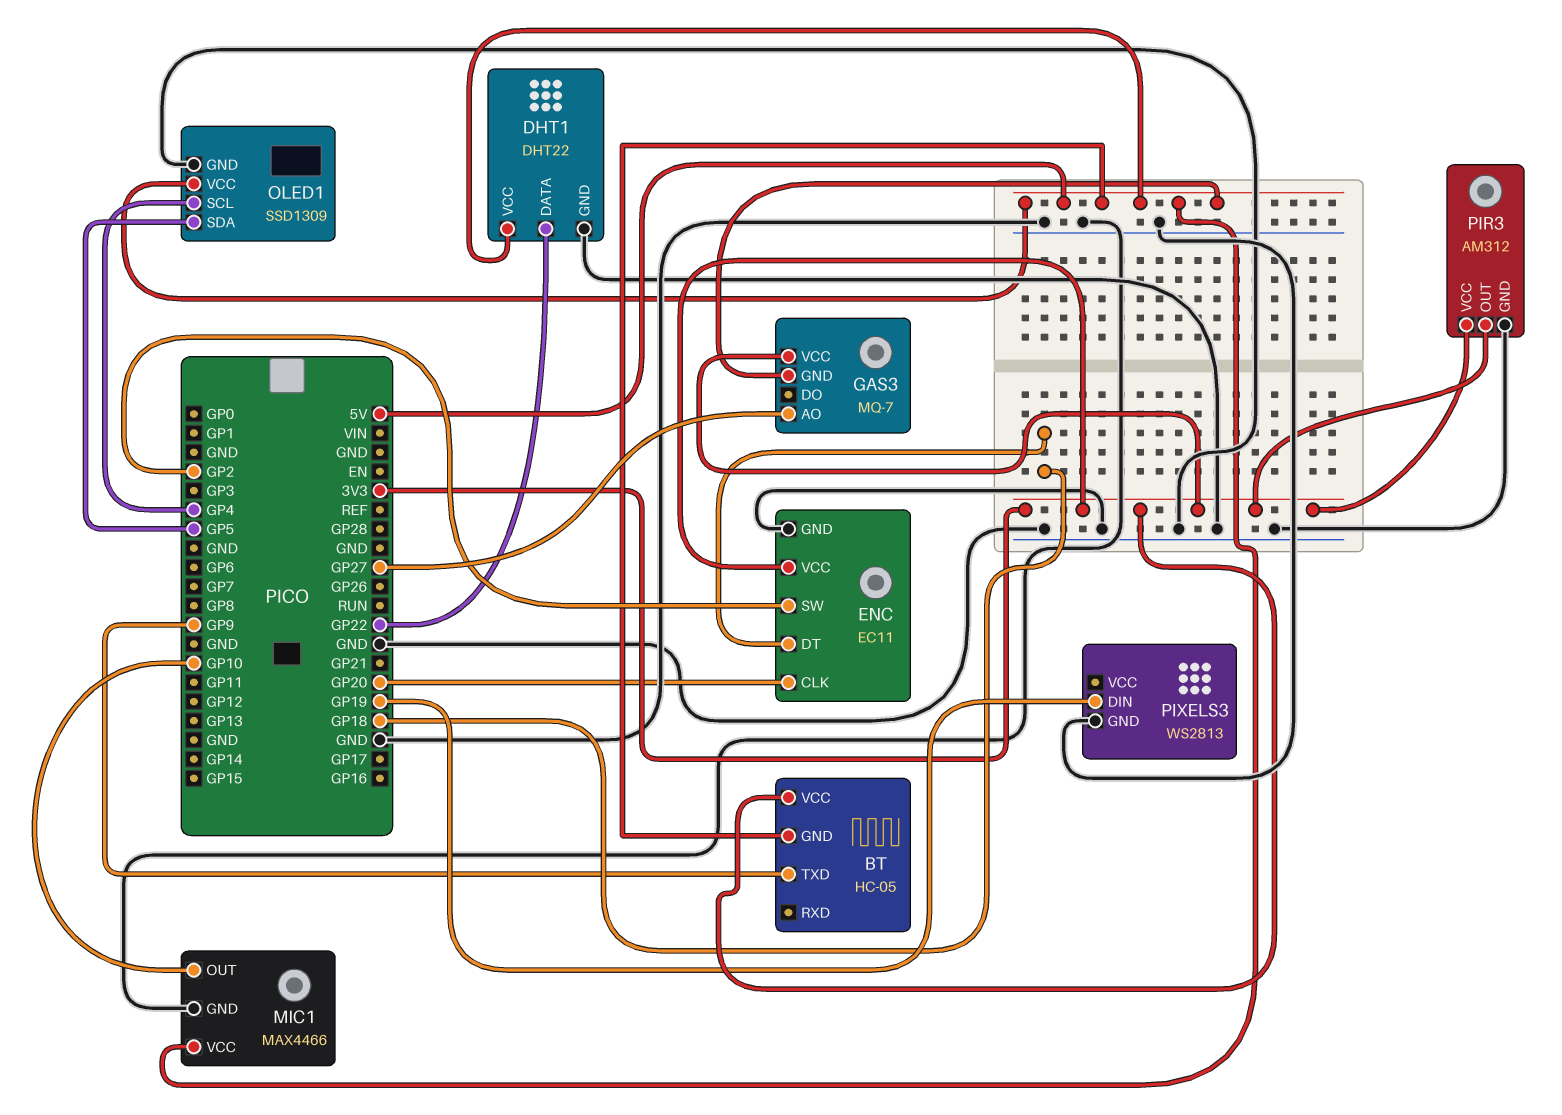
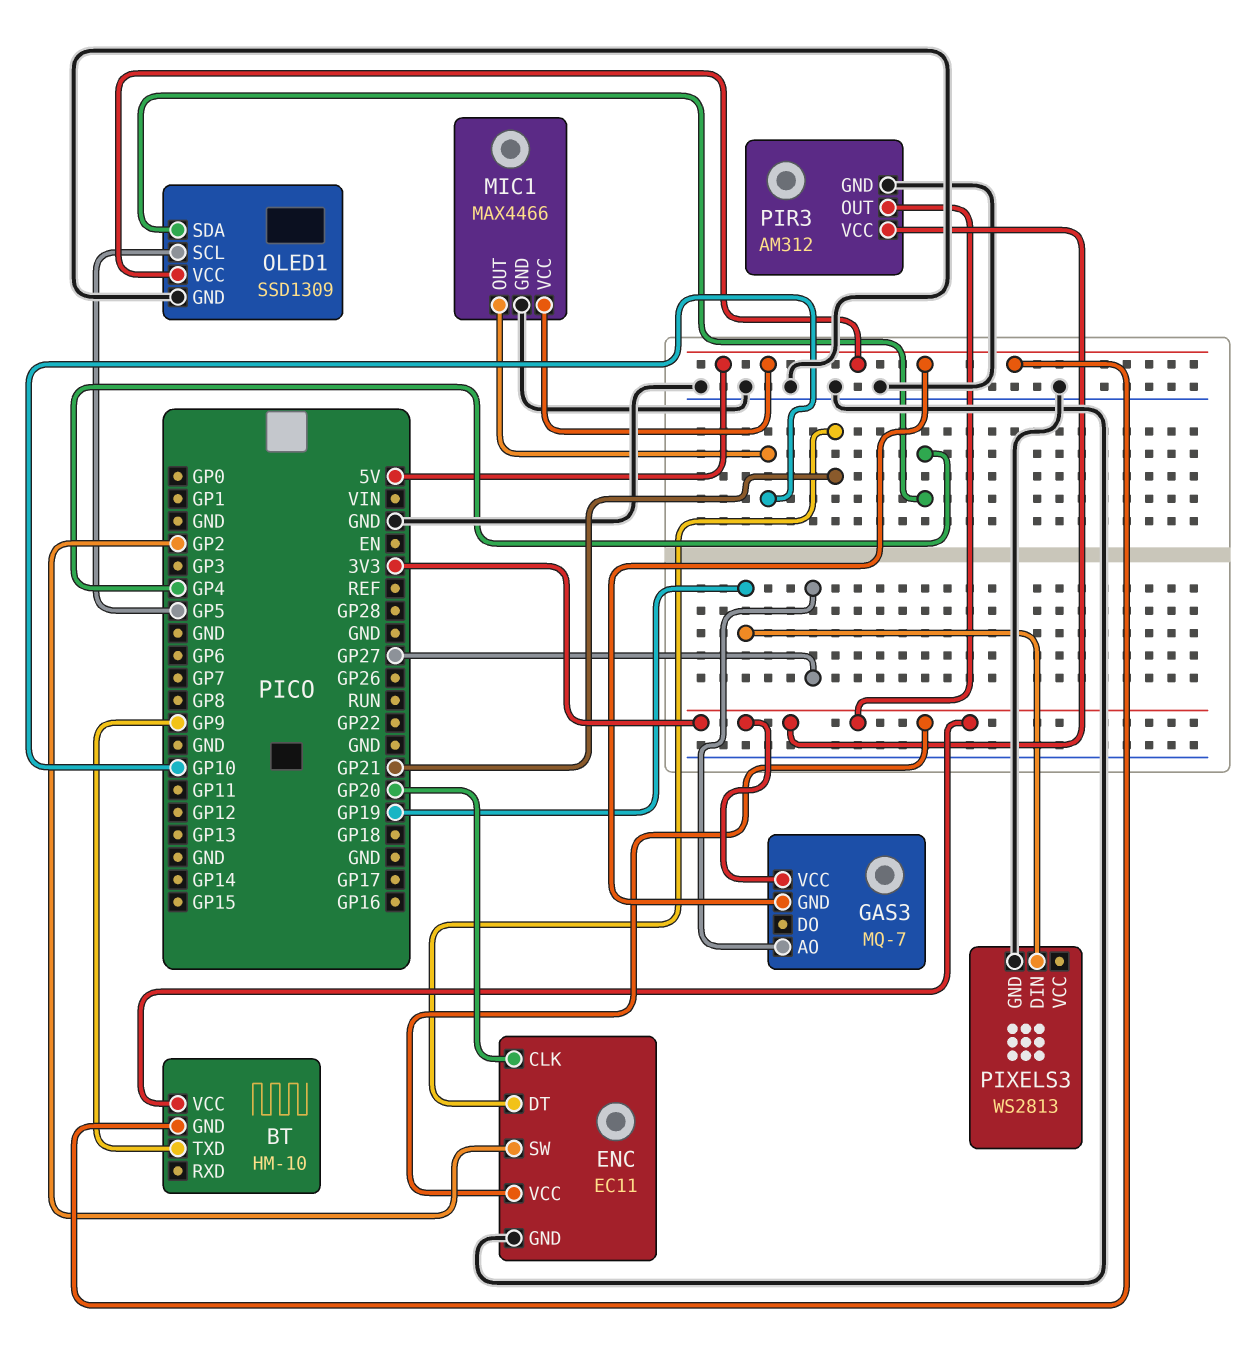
BT: HC-05 -> HM-10
DHT1: DHT22 -> none
DHT1 pin DATA: GP22 -> none
DHT1 pin GND: GND -> none
DHT1 pin VCC: 5V -> none
ENC pin DT: GP18 -> GP21
OLED1 pin SCL: GP4 -> GP5
OLED1 pin SDA: GP5 -> GP4

